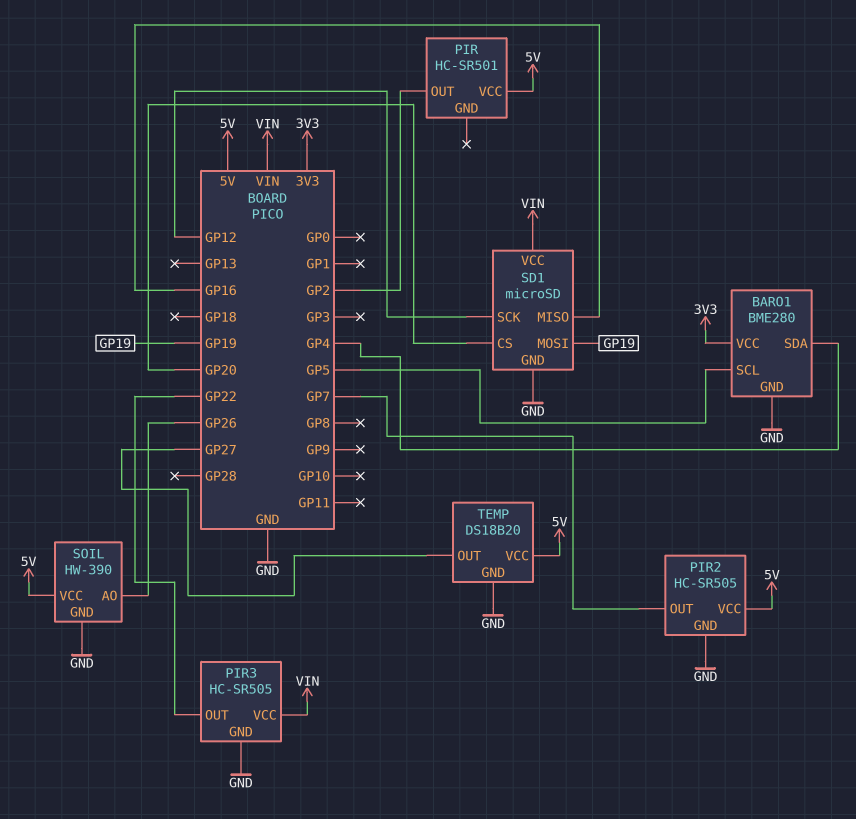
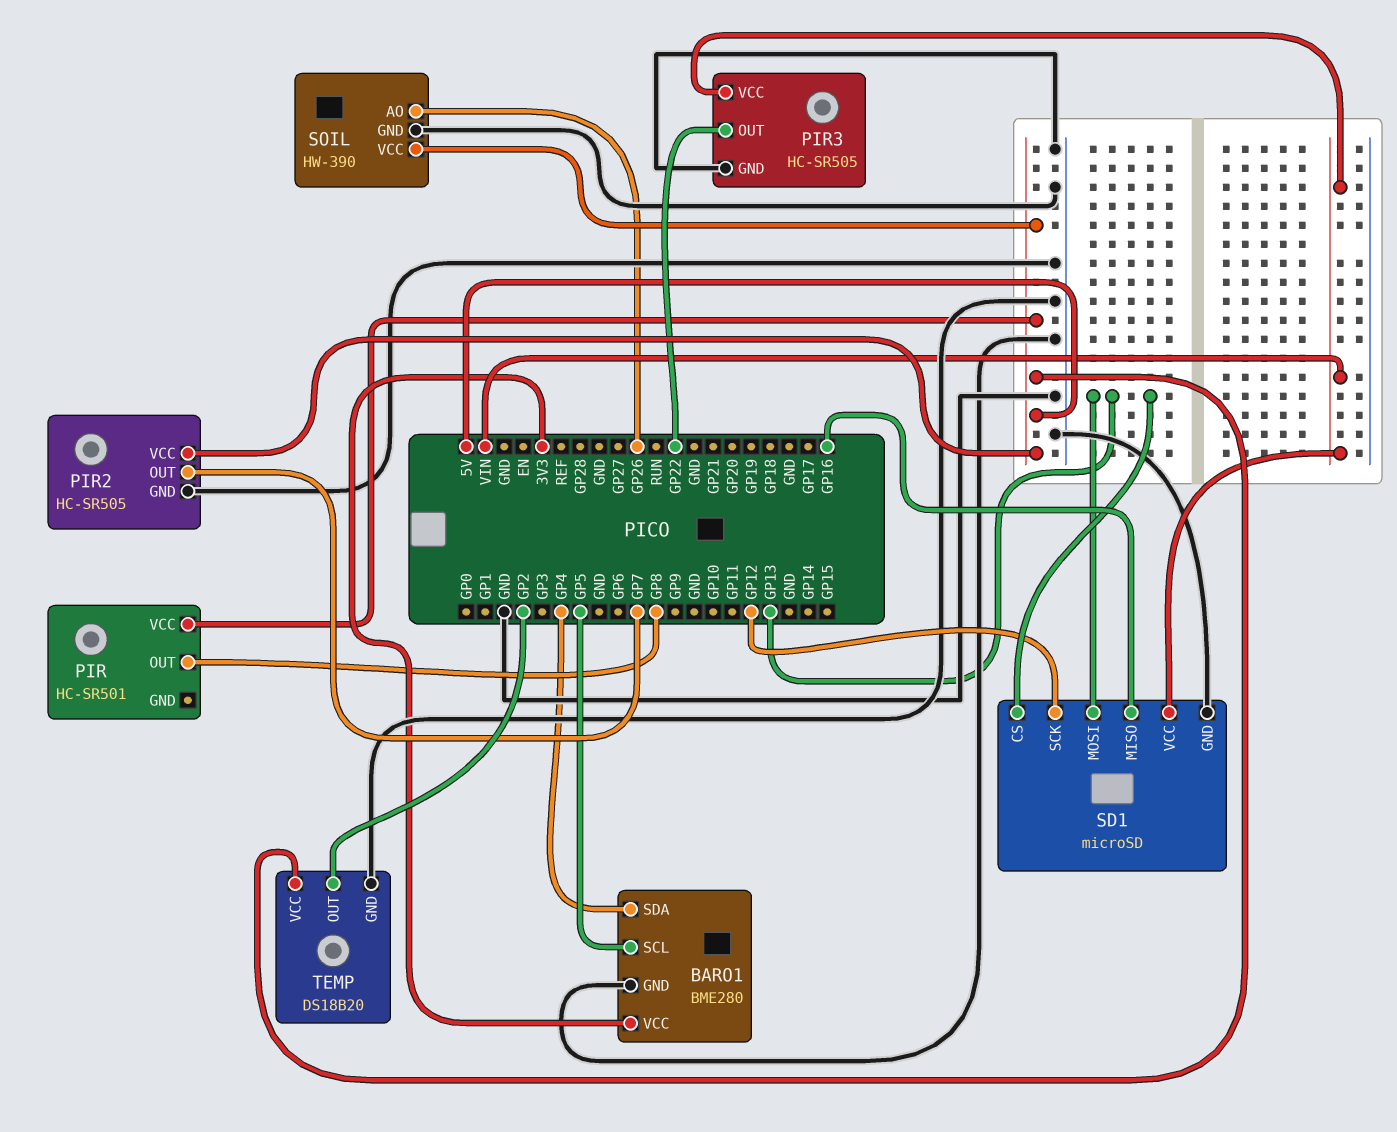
PIR pin OUT: GP2 -> GP8
SD1 pin CS: GP20 -> GP13
SD1 pin MOSI: GP19 -> GP13
TEMP pin OUT: GP27 -> GP2

